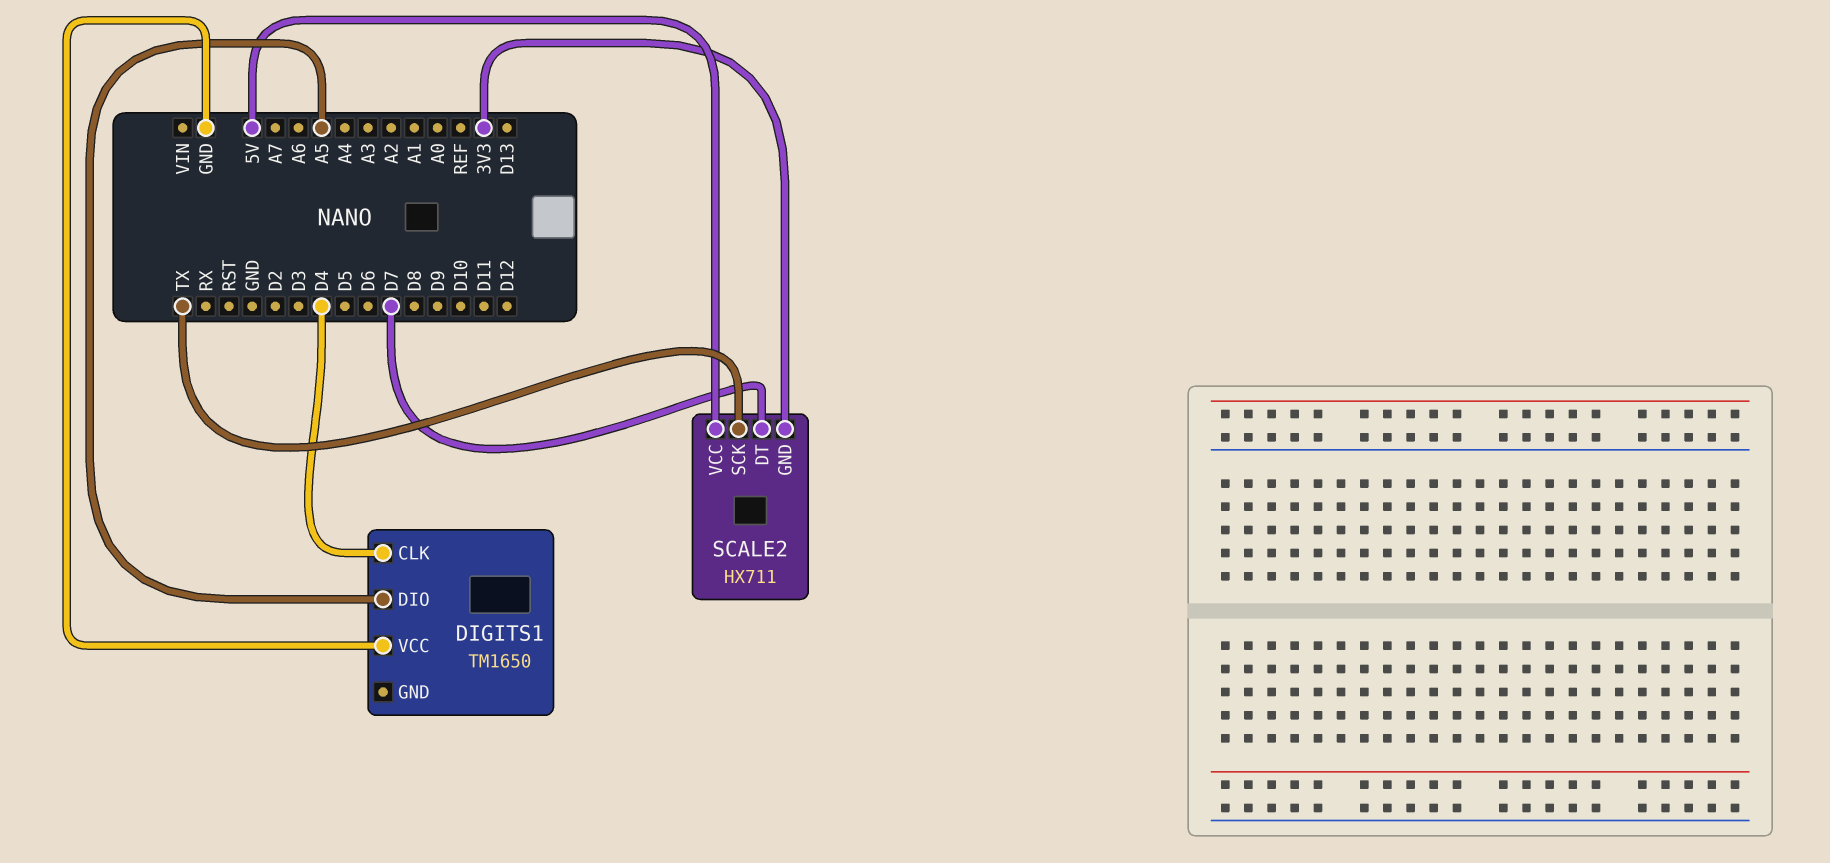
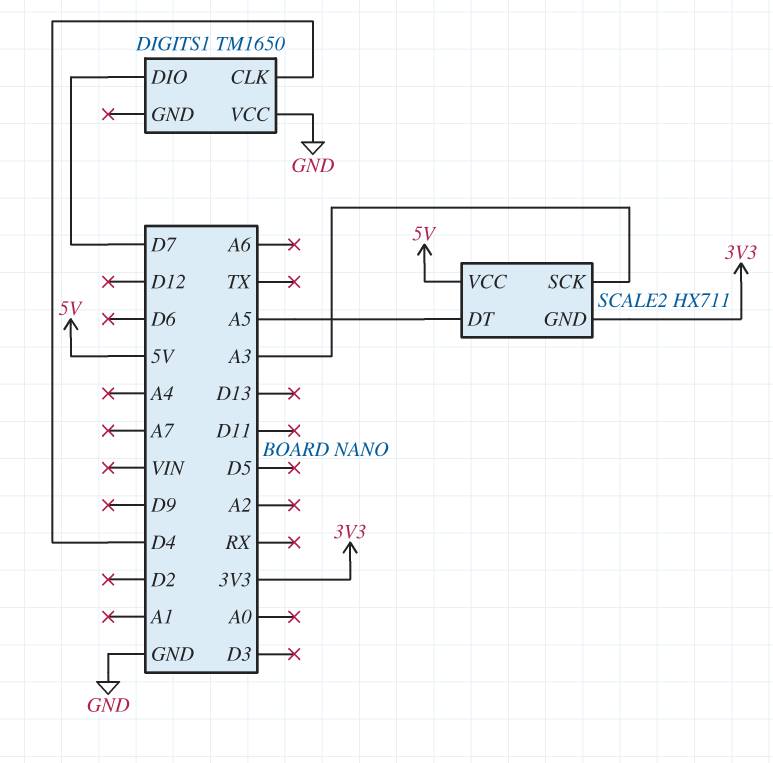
DIGITS1 pin DIO: A5 -> D7
SCALE2 pin DT: D7 -> A5
SCALE2 pin SCK: TX -> A3

